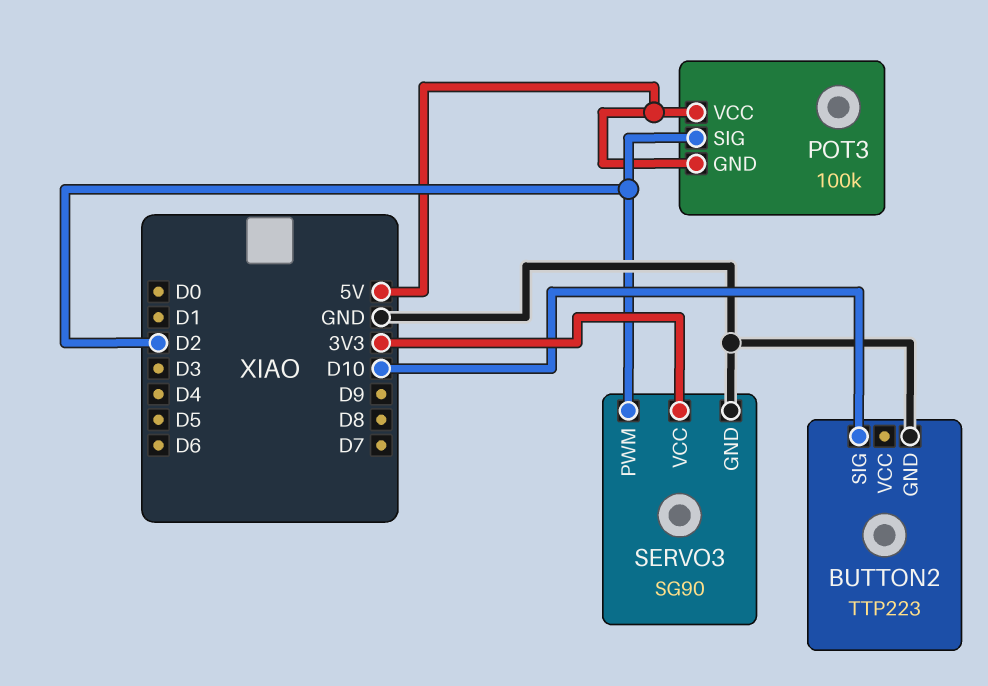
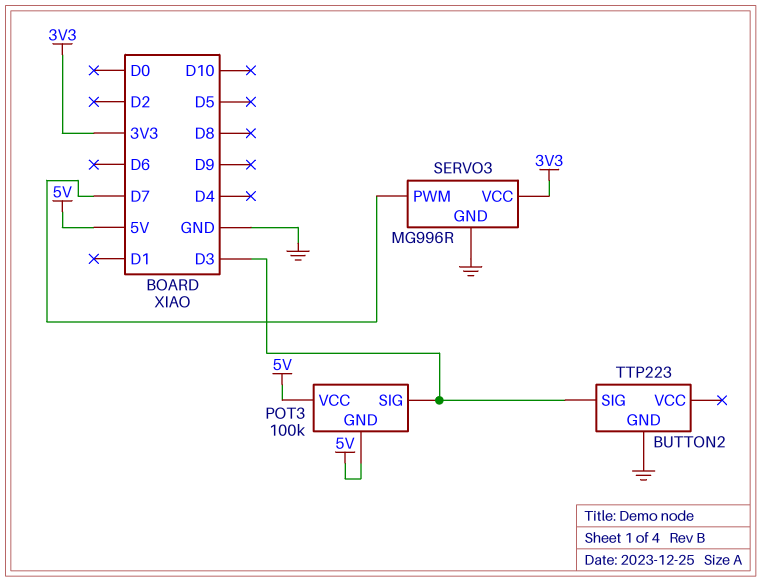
BUTTON2 pin SIG: D10 -> D3
POT3 pin SIG: D2 -> D3
SERVO3: SG90 -> MG996R
SERVO3 pin PWM: D2 -> D7

